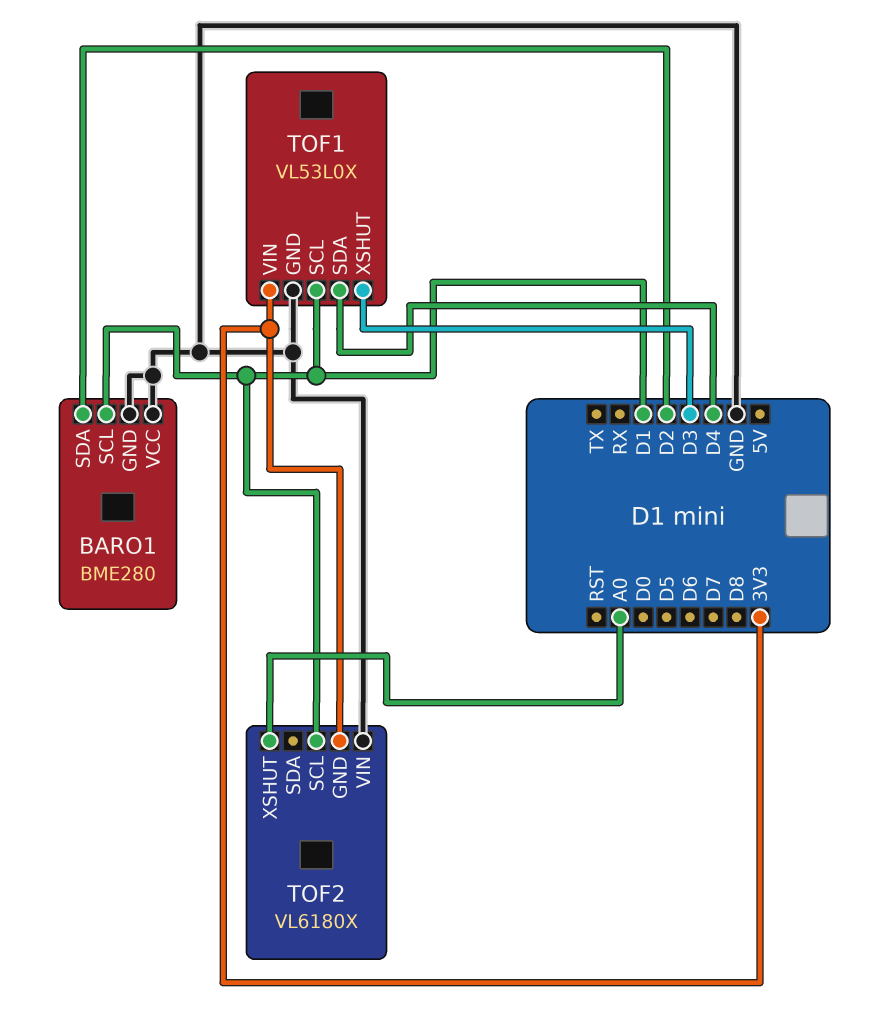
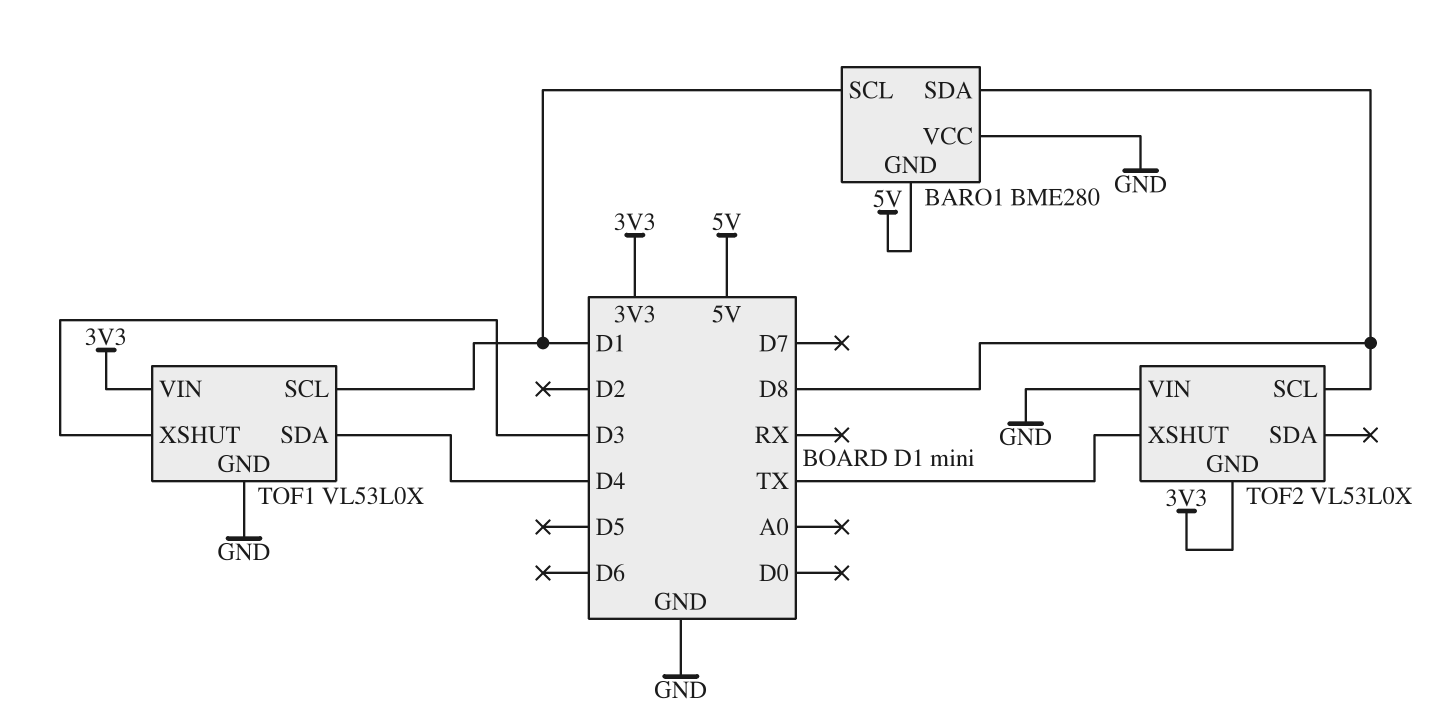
BARO1 pin GND: GND -> 5V
BARO1 pin SDA: D2 -> D8
TOF2: VL6180X -> VL53L0X
TOF2 pin SCL: D1 -> D8
TOF2 pin XSHUT: A0 -> TX

